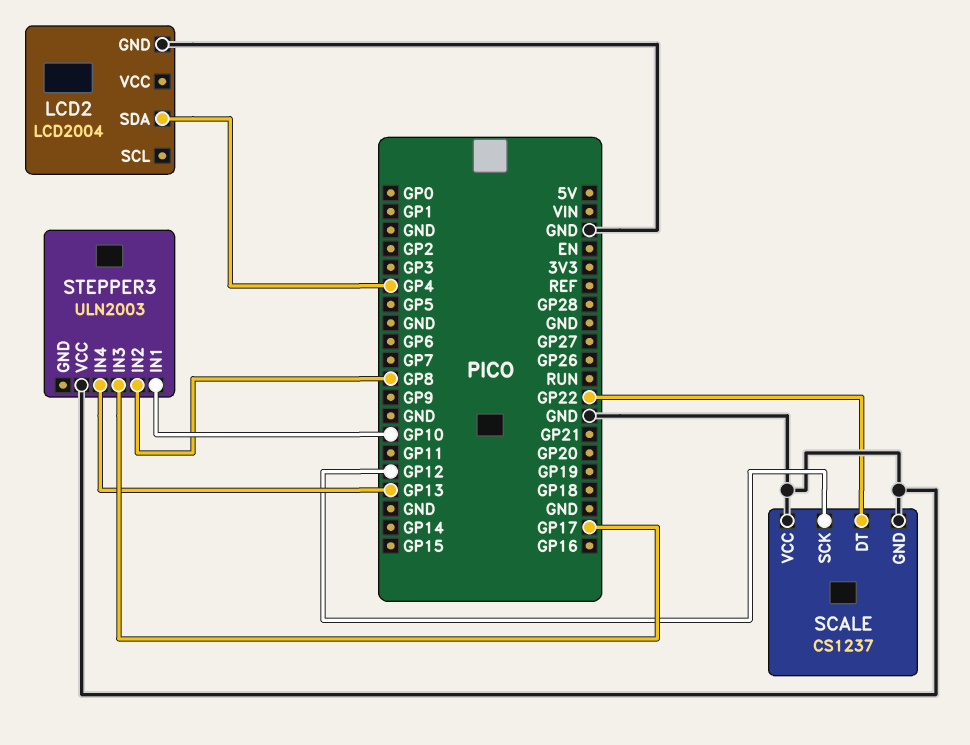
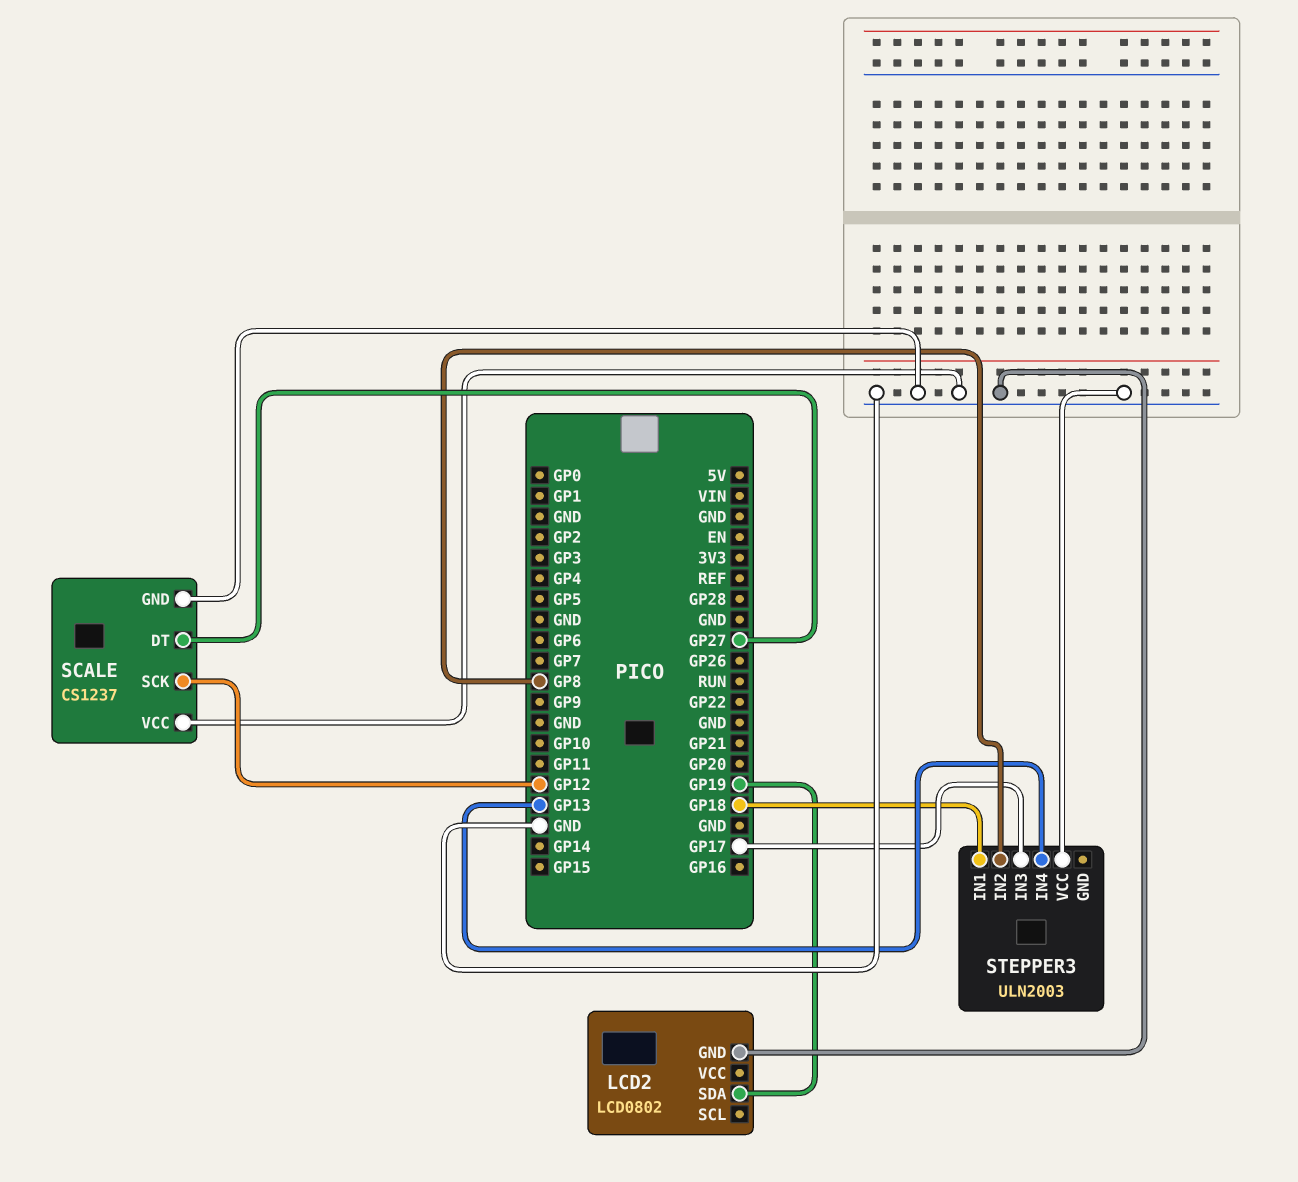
LCD2: LCD2004 -> LCD0802
LCD2 pin SDA: GP4 -> GP19
SCALE pin DT: GP22 -> GP27
STEPPER3 pin IN1: GP10 -> GP18

